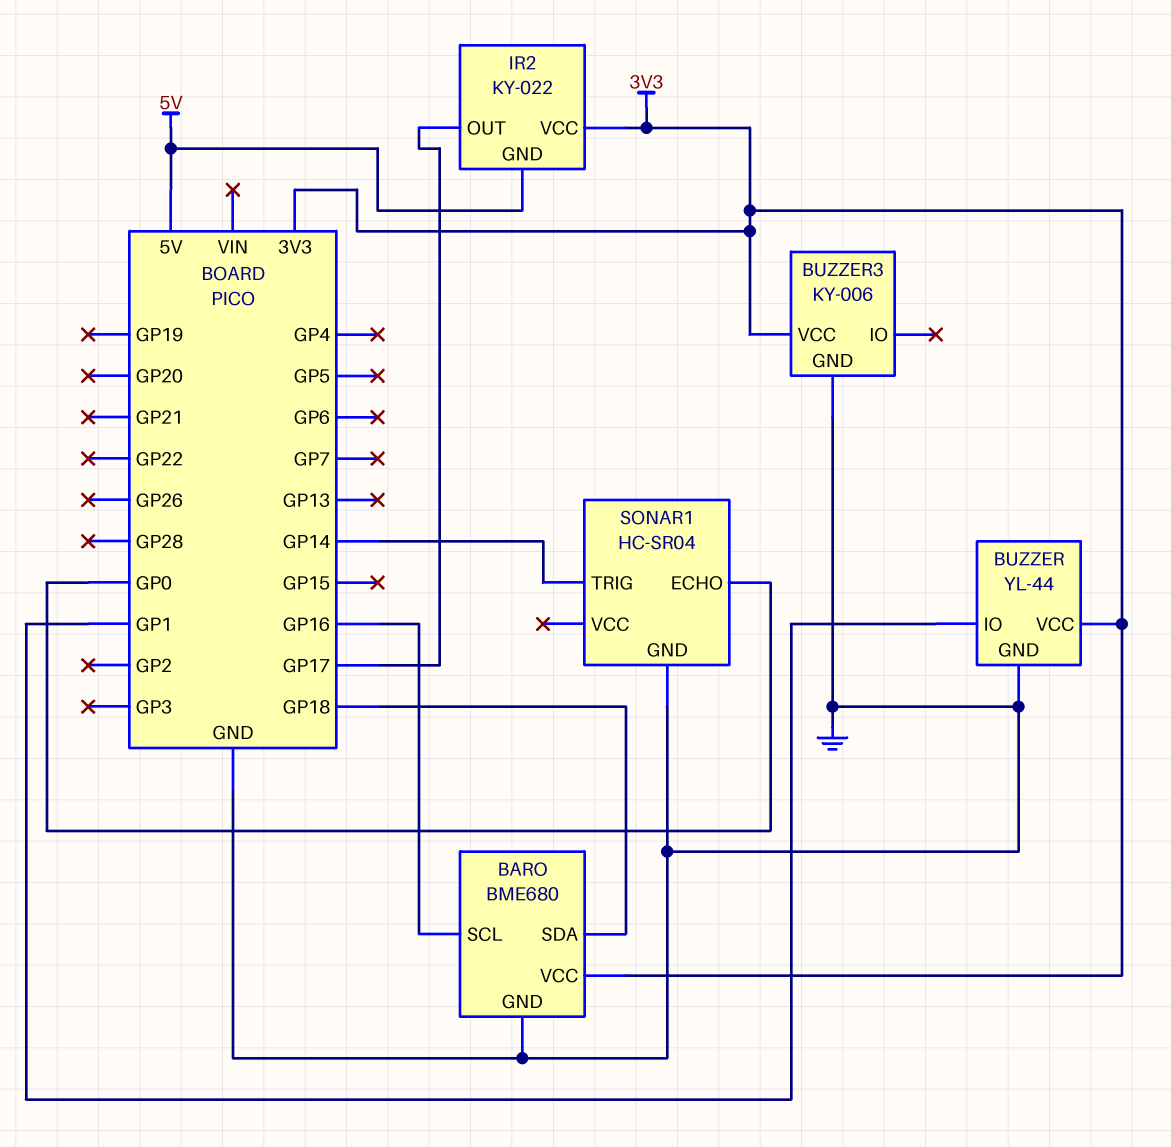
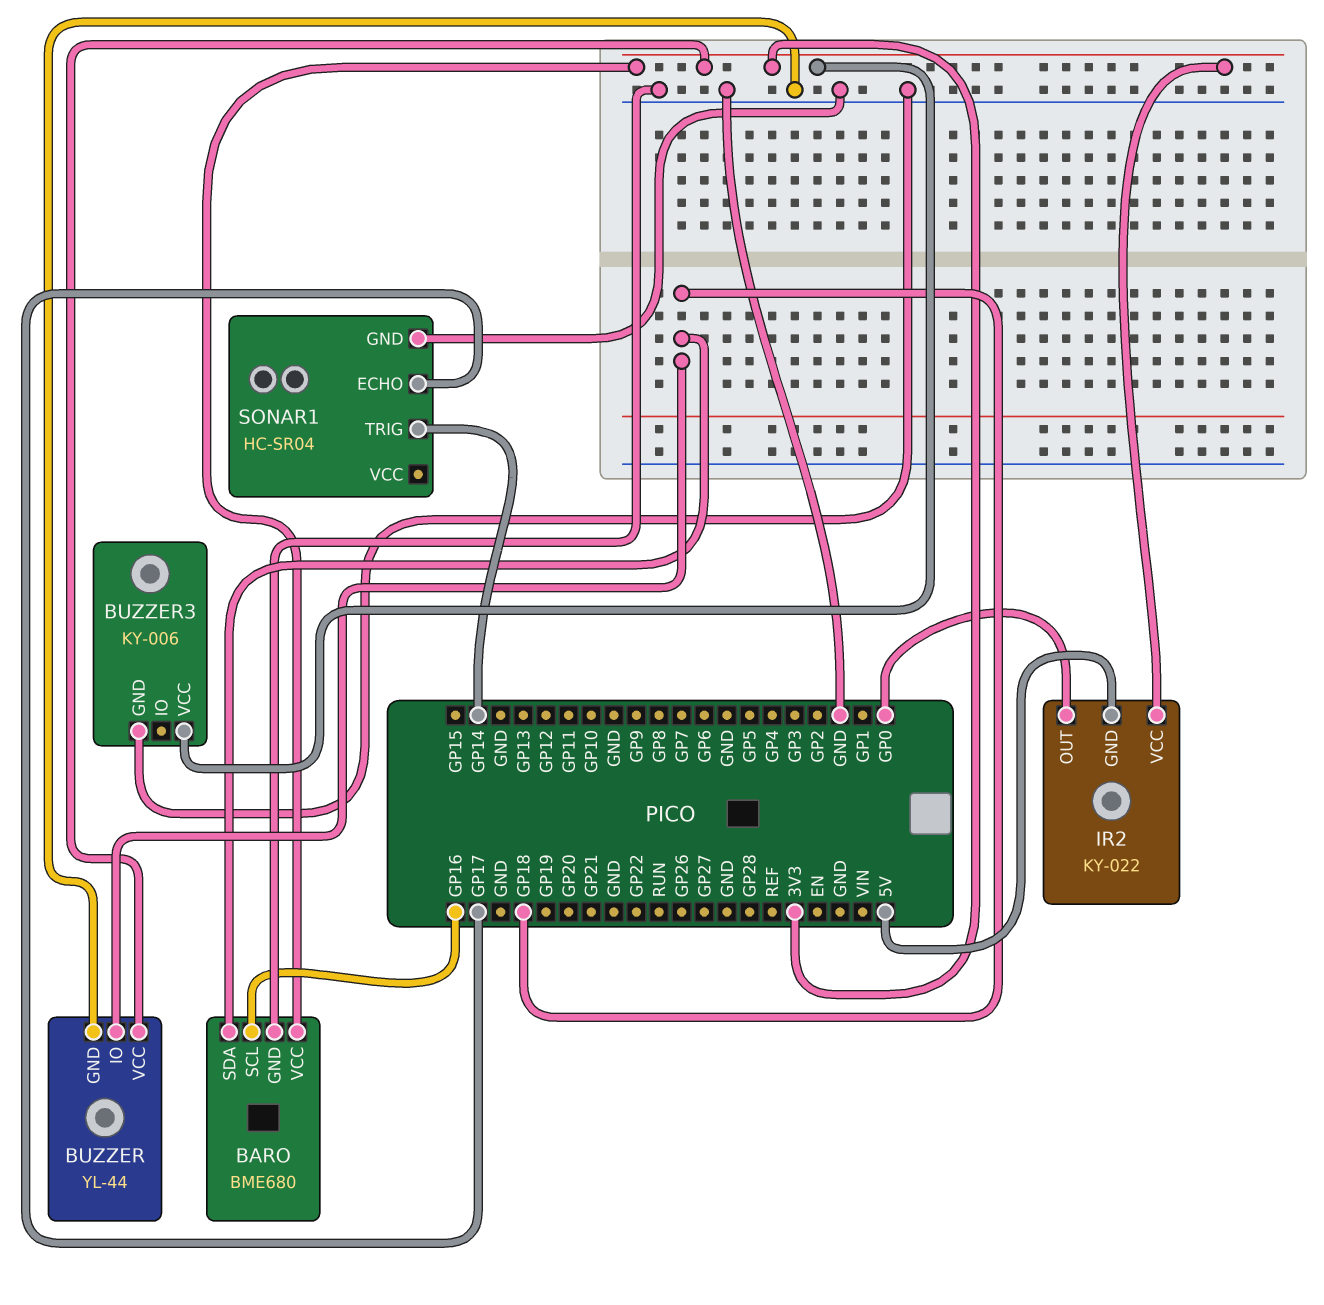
BUZZER pin IO: GP1 -> GP18
IR2 pin OUT: GP17 -> GP0
SONAR1 pin ECHO: GP0 -> GP17

